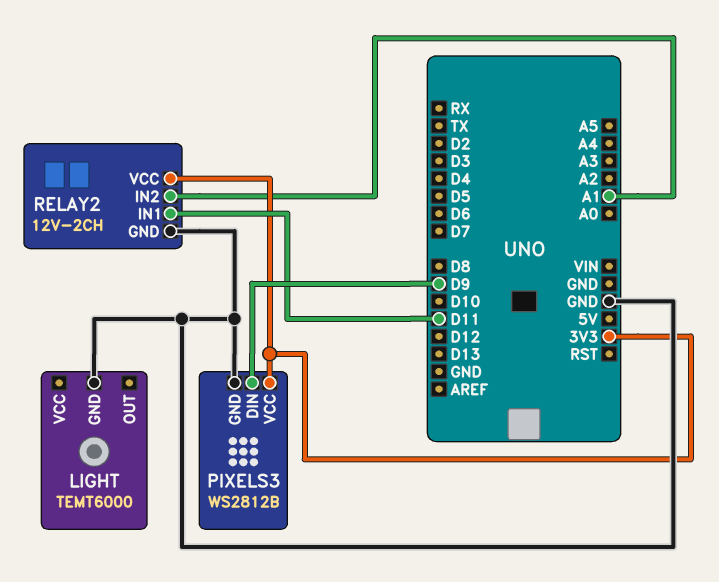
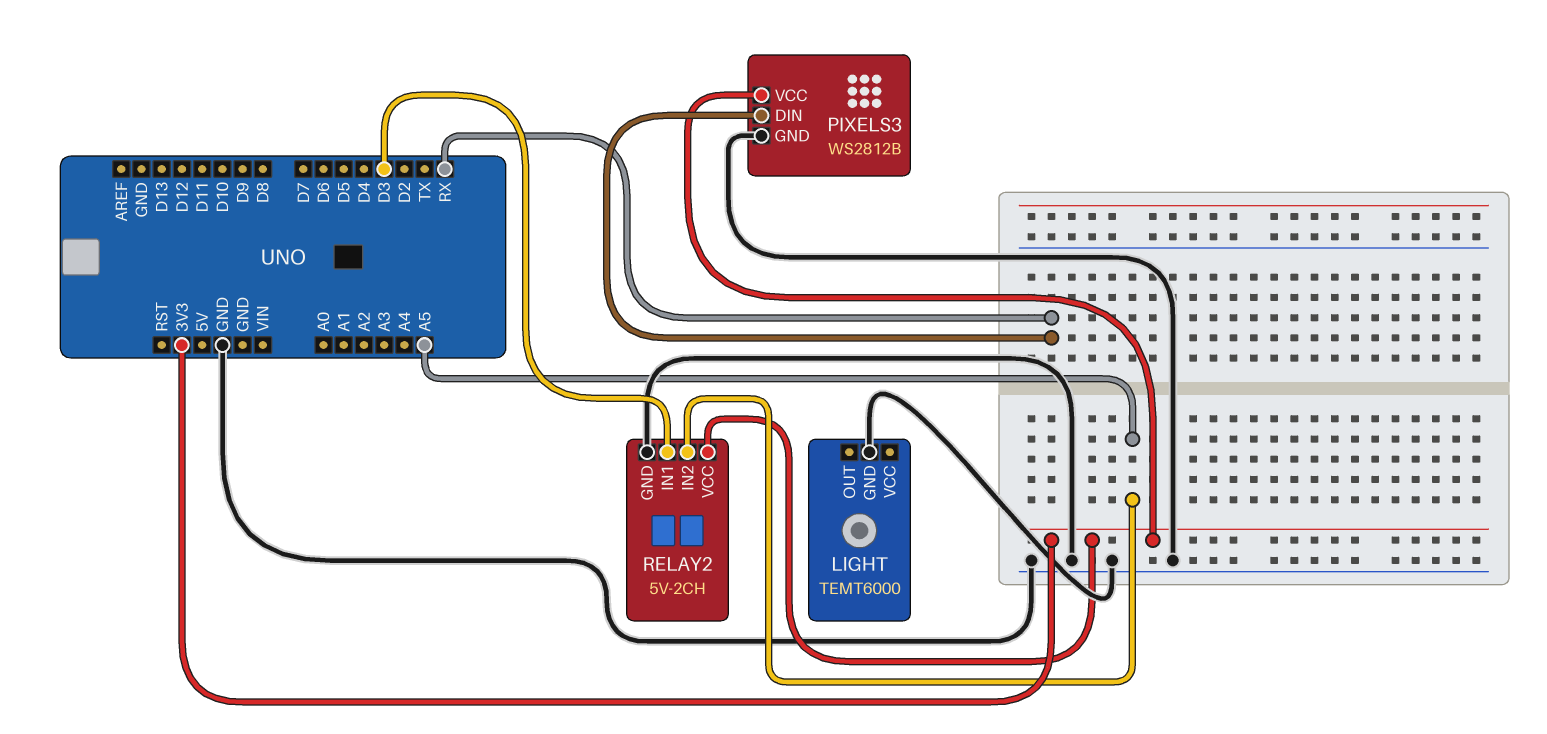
PIXELS3 pin DIN: D9 -> RX
RELAY2: 12V-2CH -> 5V-2CH
RELAY2 pin IN1: D11 -> D3
RELAY2 pin IN2: A1 -> A5

